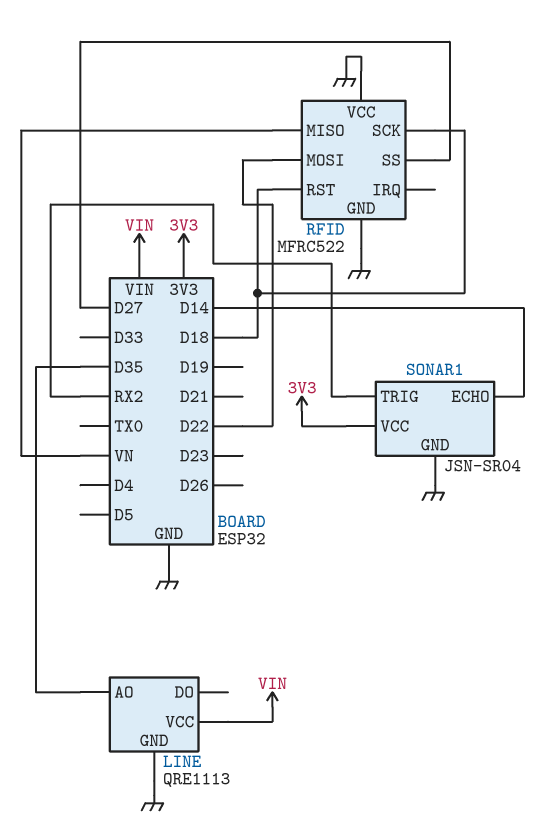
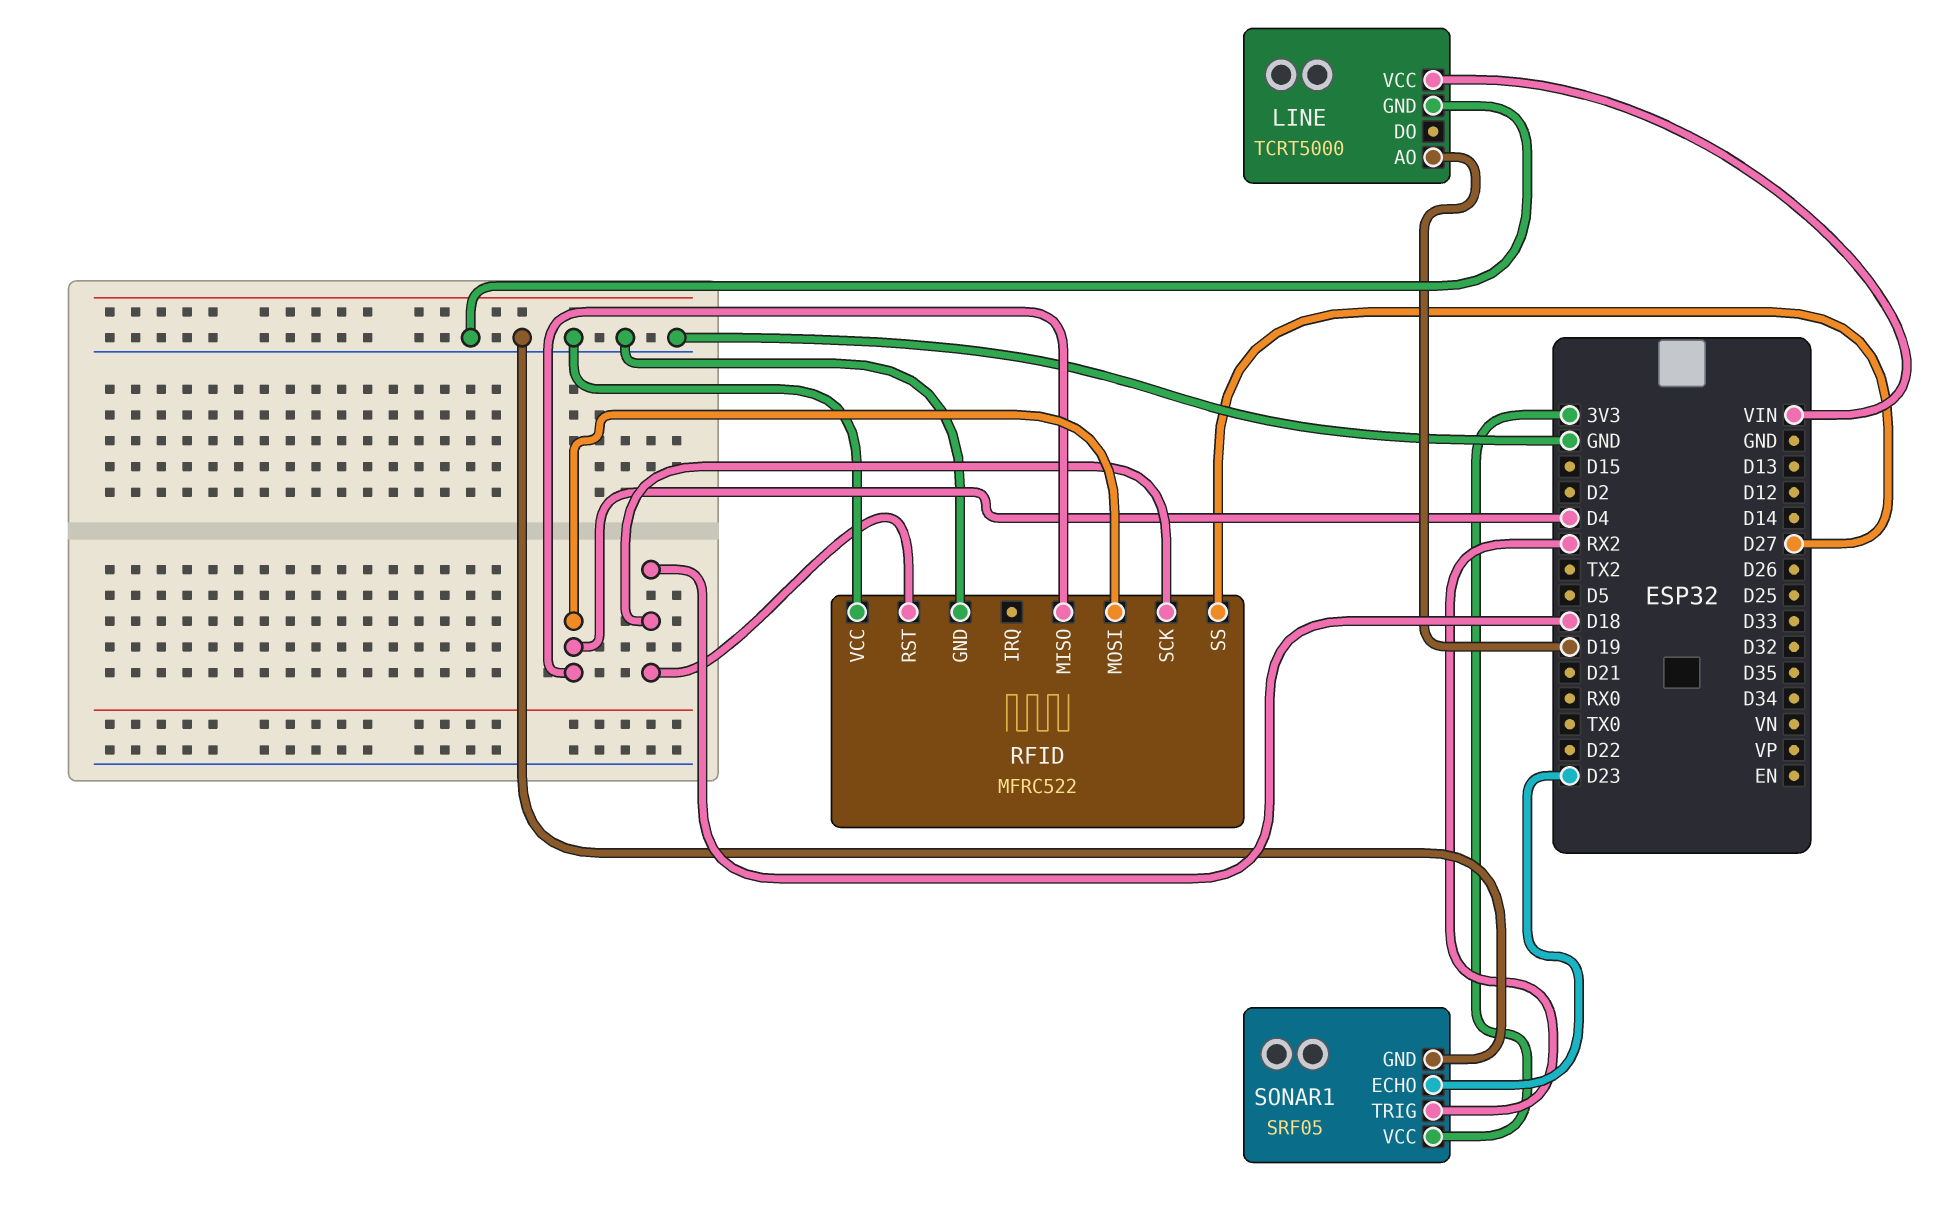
LINE: QRE1113 -> TCRT5000
LINE pin AO: D35 -> D19
RFID pin MISO: VN -> D4
RFID pin MOSI: D22 -> D4
SONAR1: JSN-SR04 -> SRF05
SONAR1 pin ECHO: D14 -> D23

